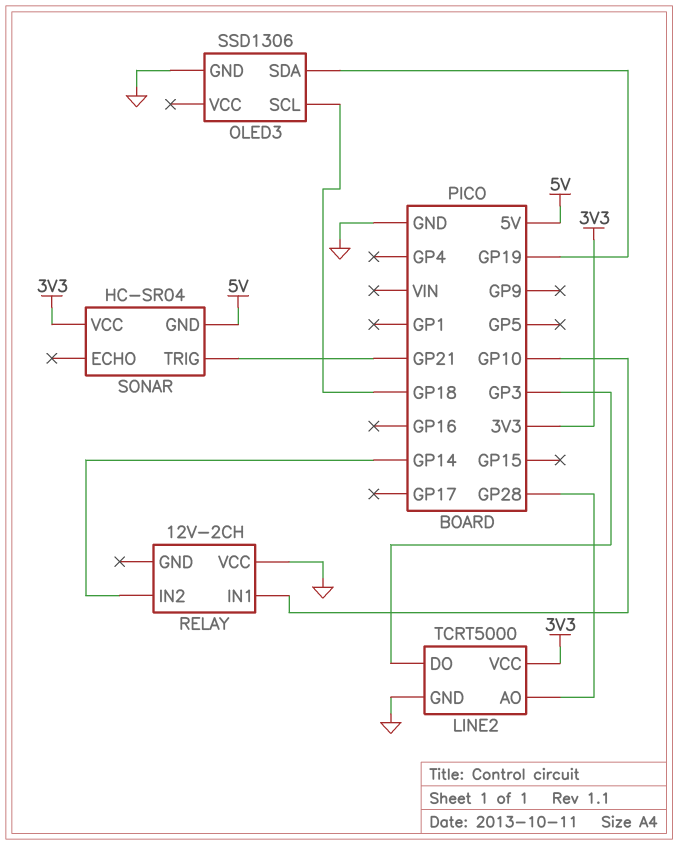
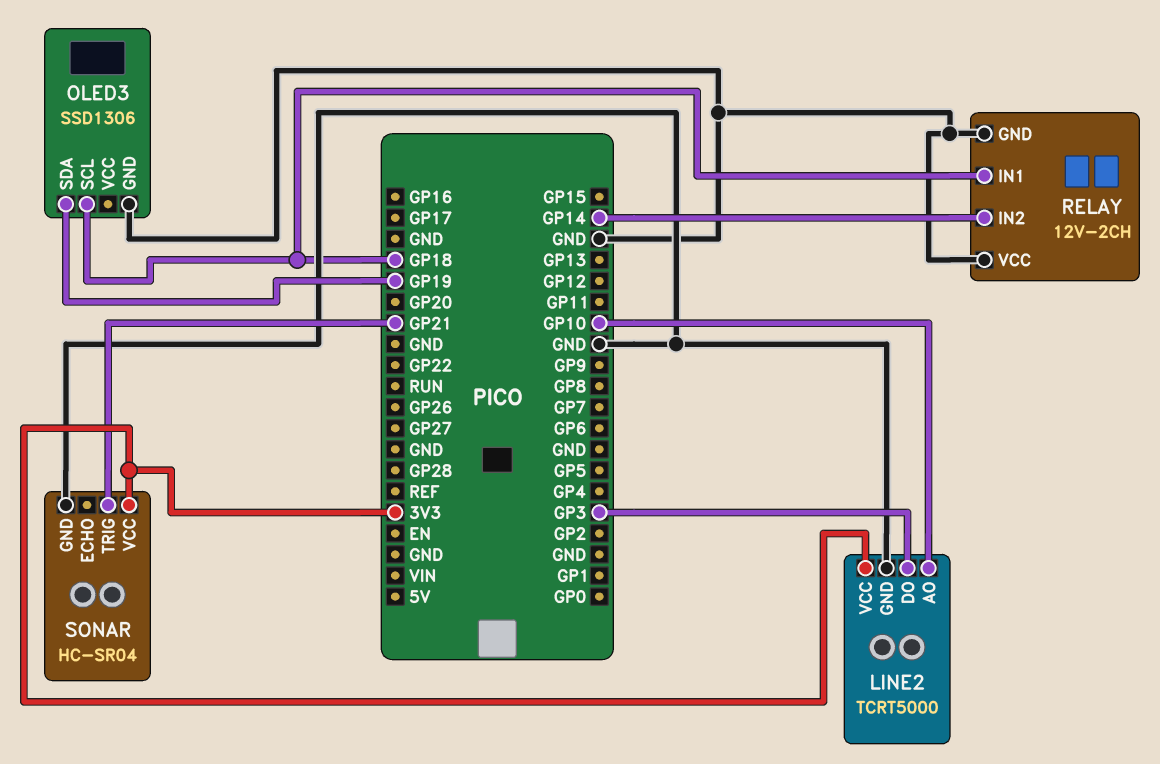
LINE2 pin AO: GP28 -> GP10
RELAY pin GND: none -> GND
RELAY pin IN1: GP10 -> GP18
SONAR pin GND: 5V -> GND

